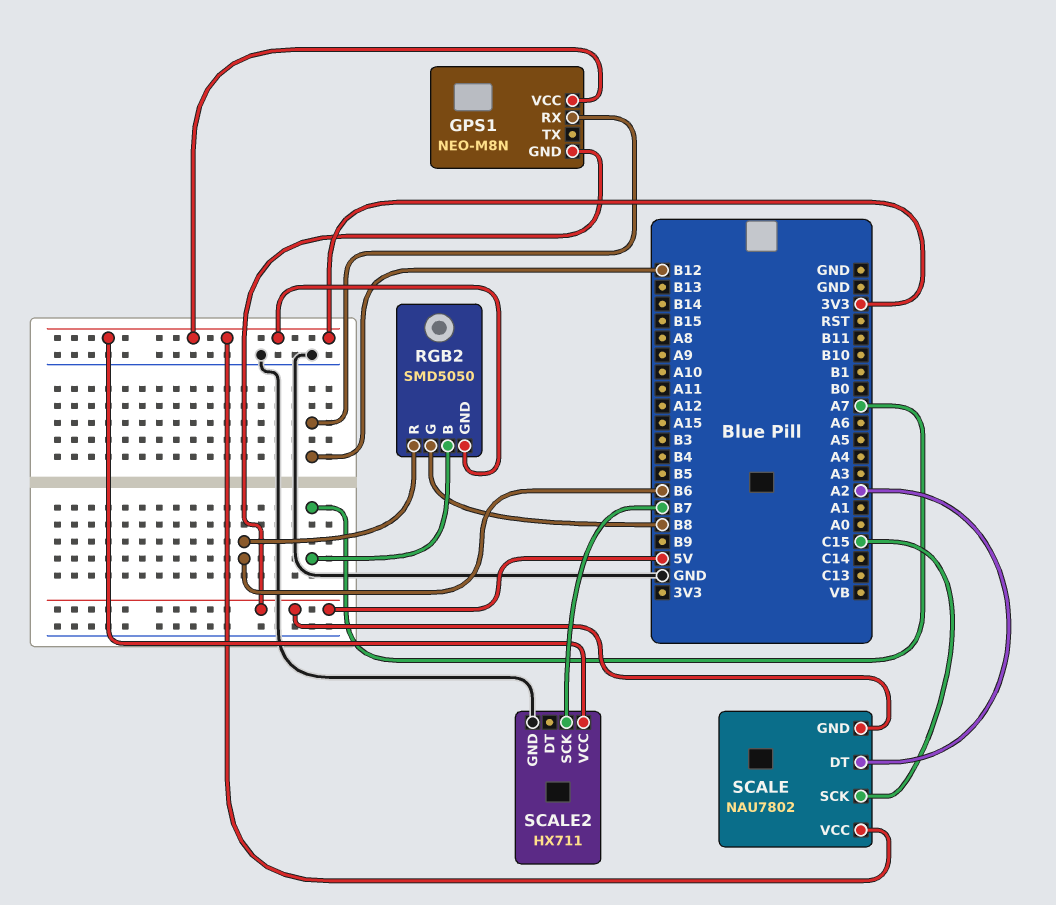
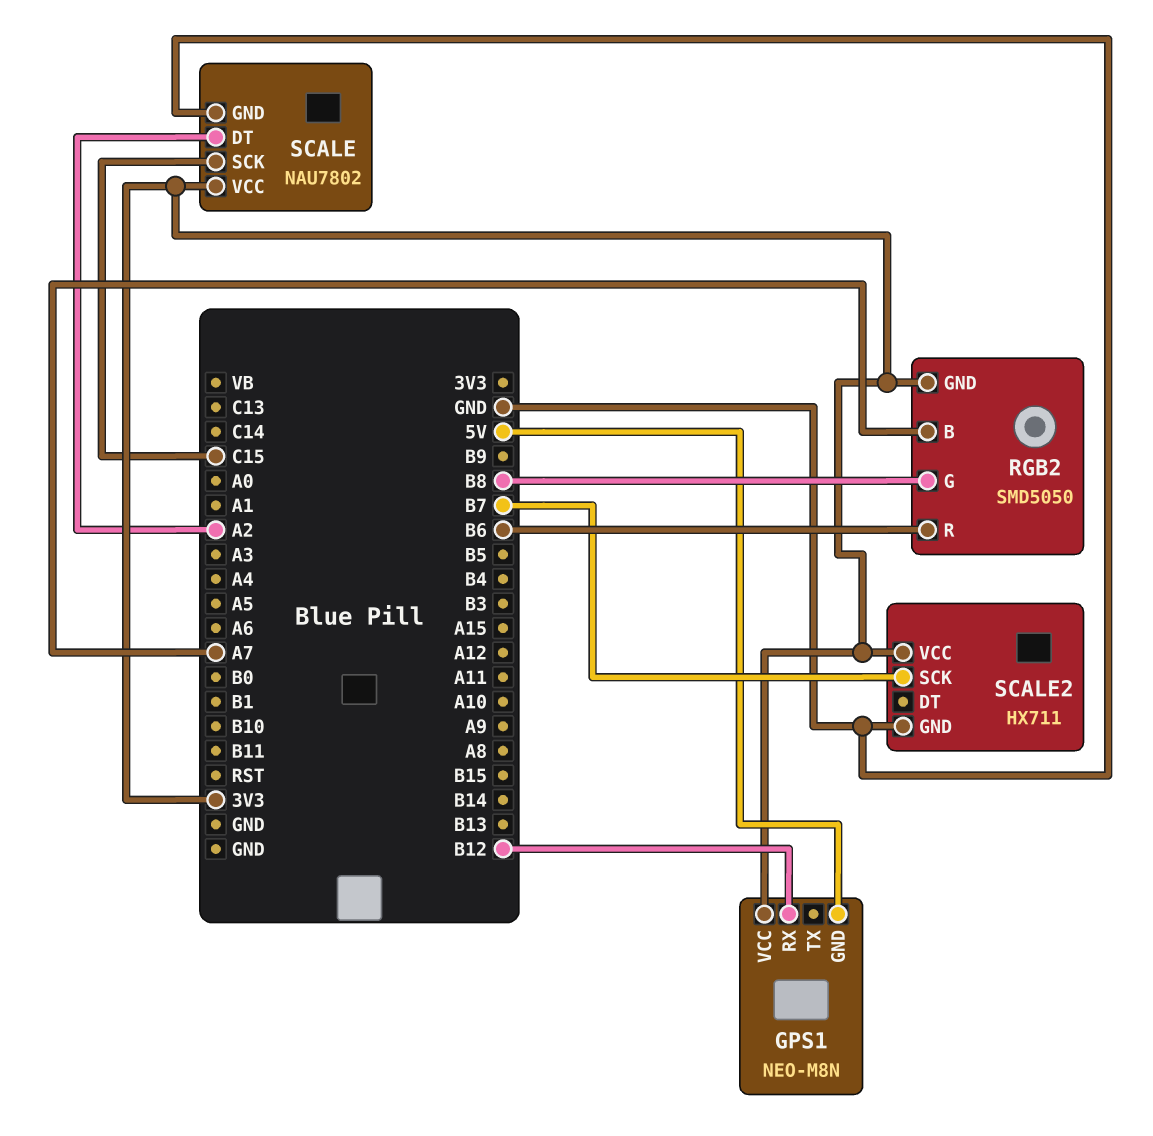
SCALE pin GND: 5V -> GND

